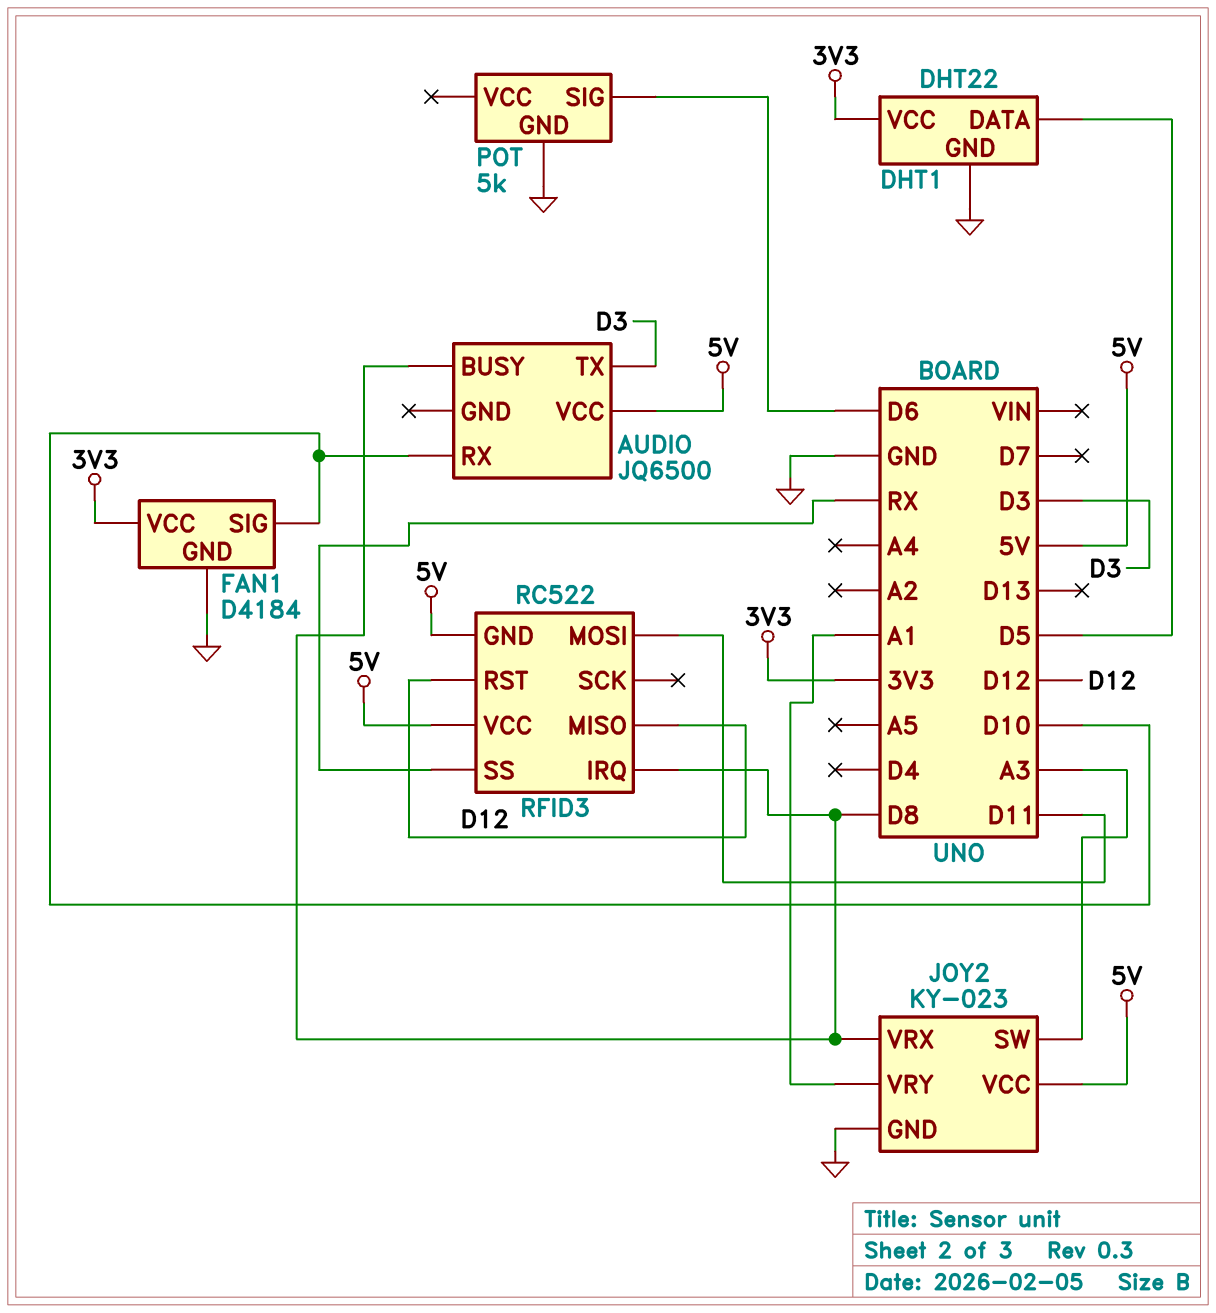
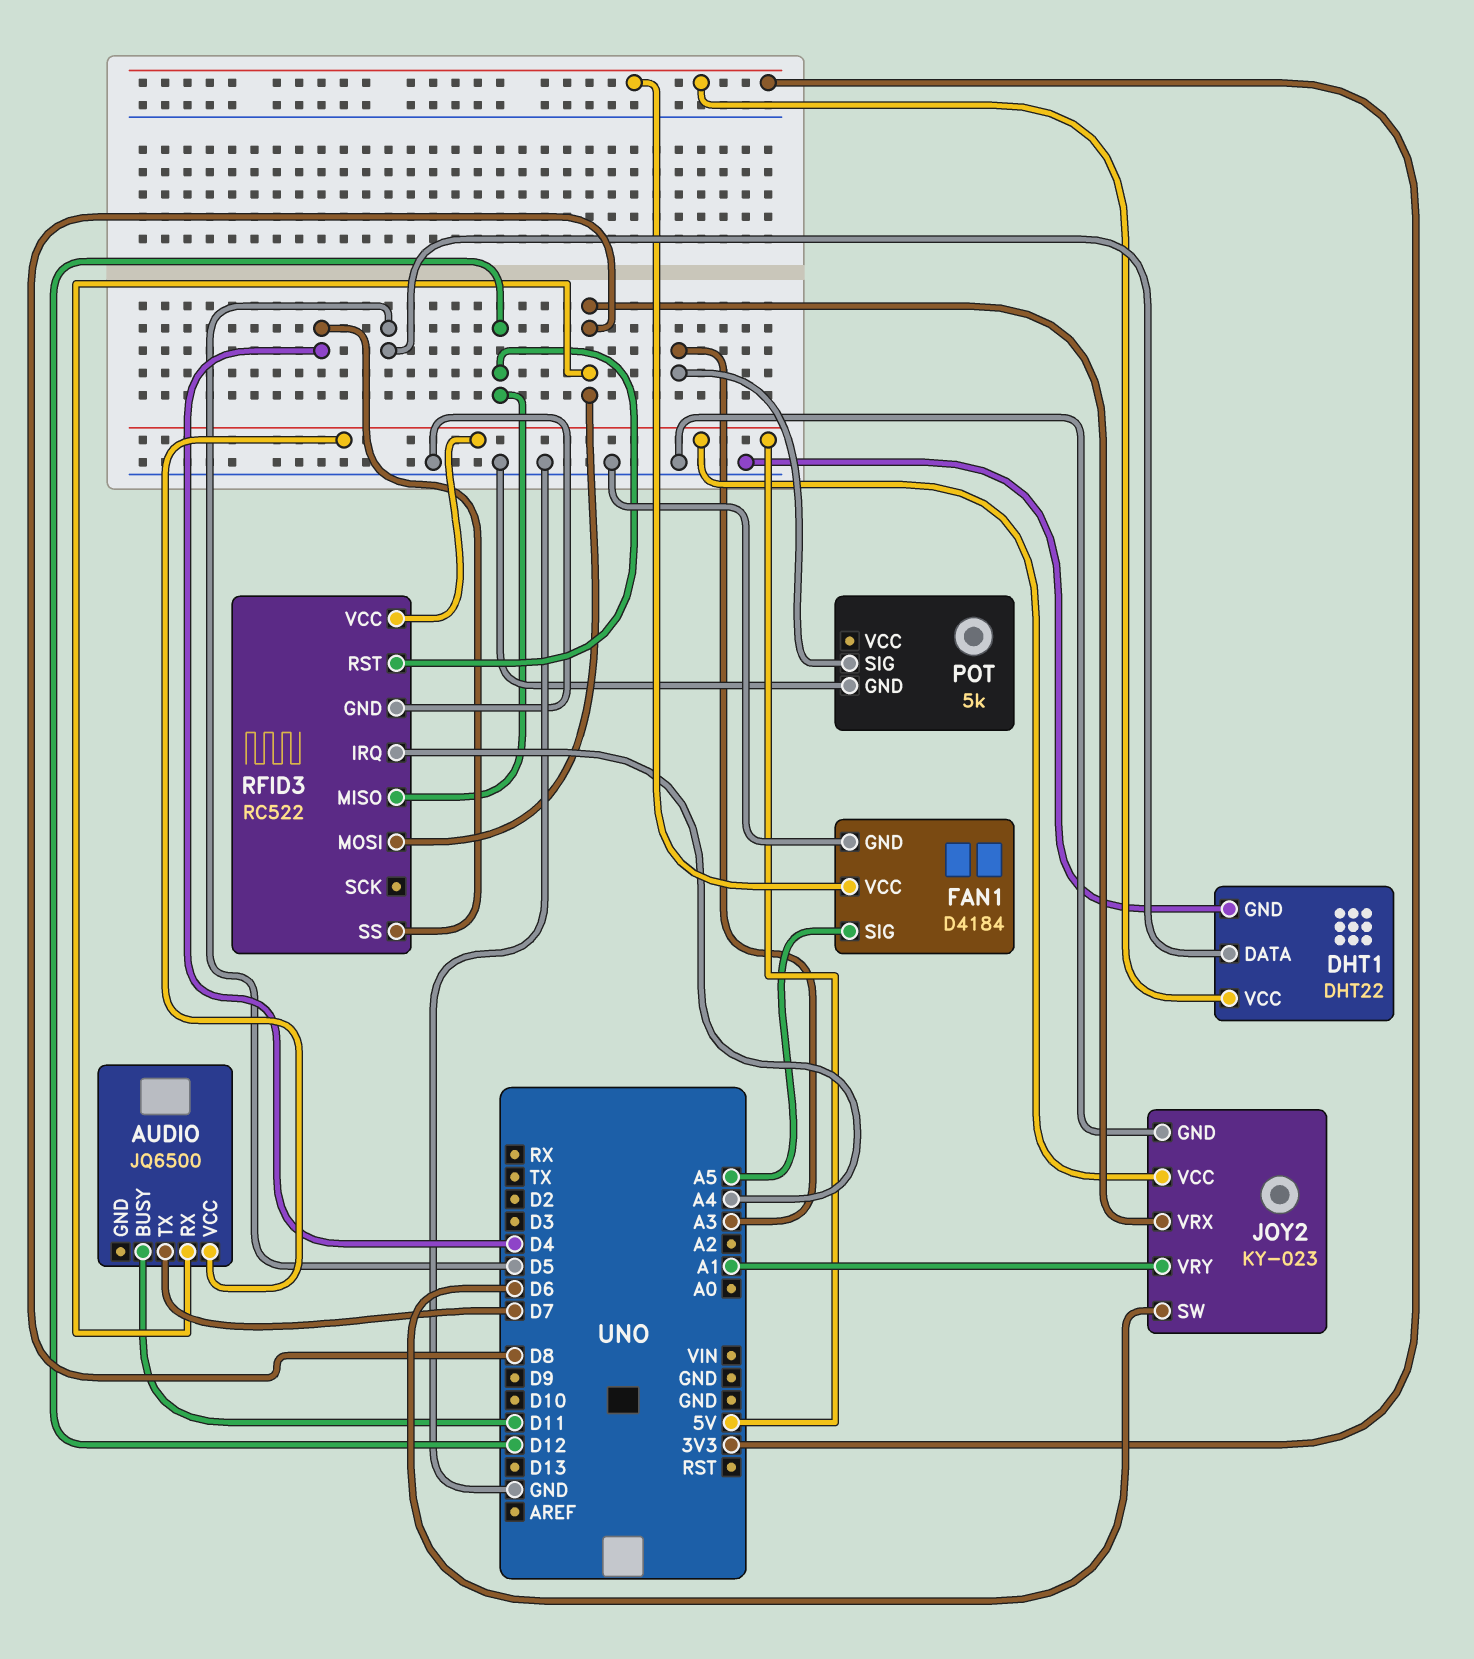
AUDIO pin BUSY: D8 -> D11
AUDIO pin RX: D10 -> D8
AUDIO pin TX: D3 -> D7
FAN1 pin SIG: D10 -> A5
JOY2 pin SW: A3 -> D6
POT pin SIG: D6 -> A3
RFID3 pin GND: 5V -> GND
RFID3 pin IRQ: D8 -> A4
RFID3 pin MOSI: D11 -> D8
RFID3 pin SS: RX -> D4

